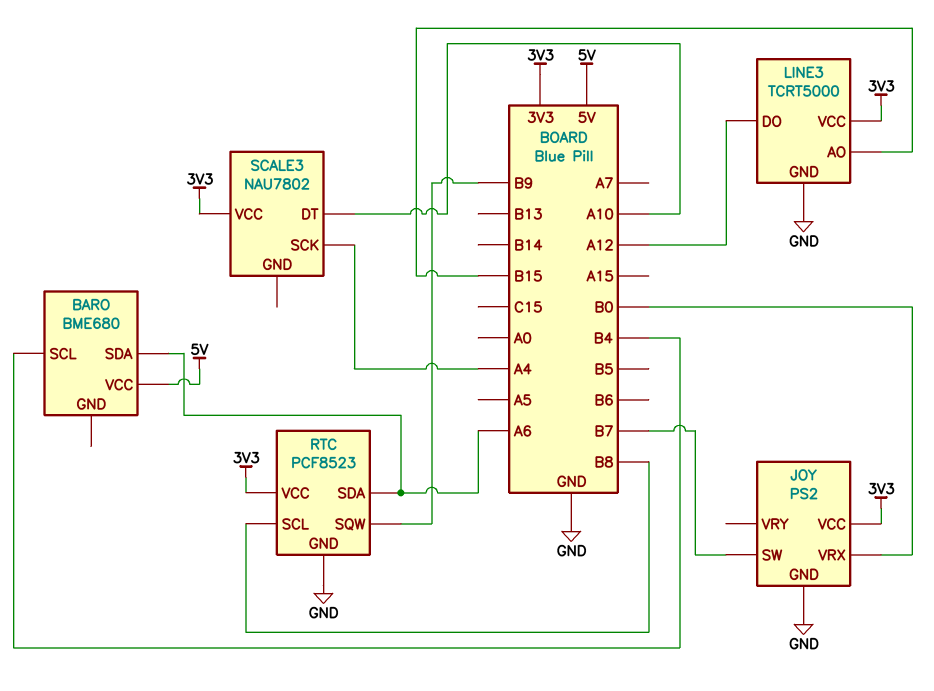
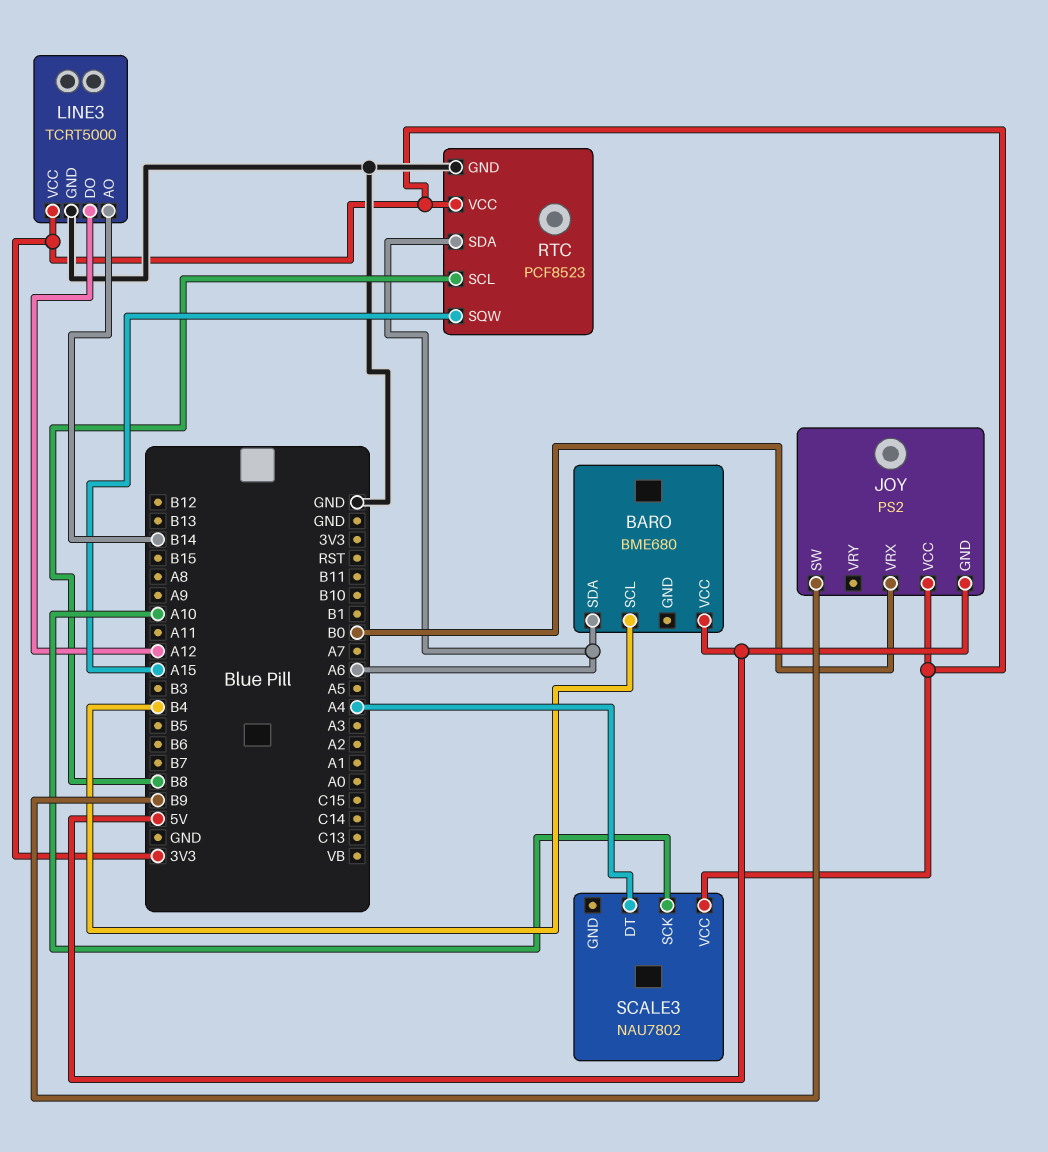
JOY pin GND: GND -> 5V
JOY pin SW: B7 -> B9
LINE3 pin AO: B15 -> B14
RTC pin SQW: B9 -> A15
SCALE3 pin DT: A10 -> A4
SCALE3 pin SCK: A4 -> A10

